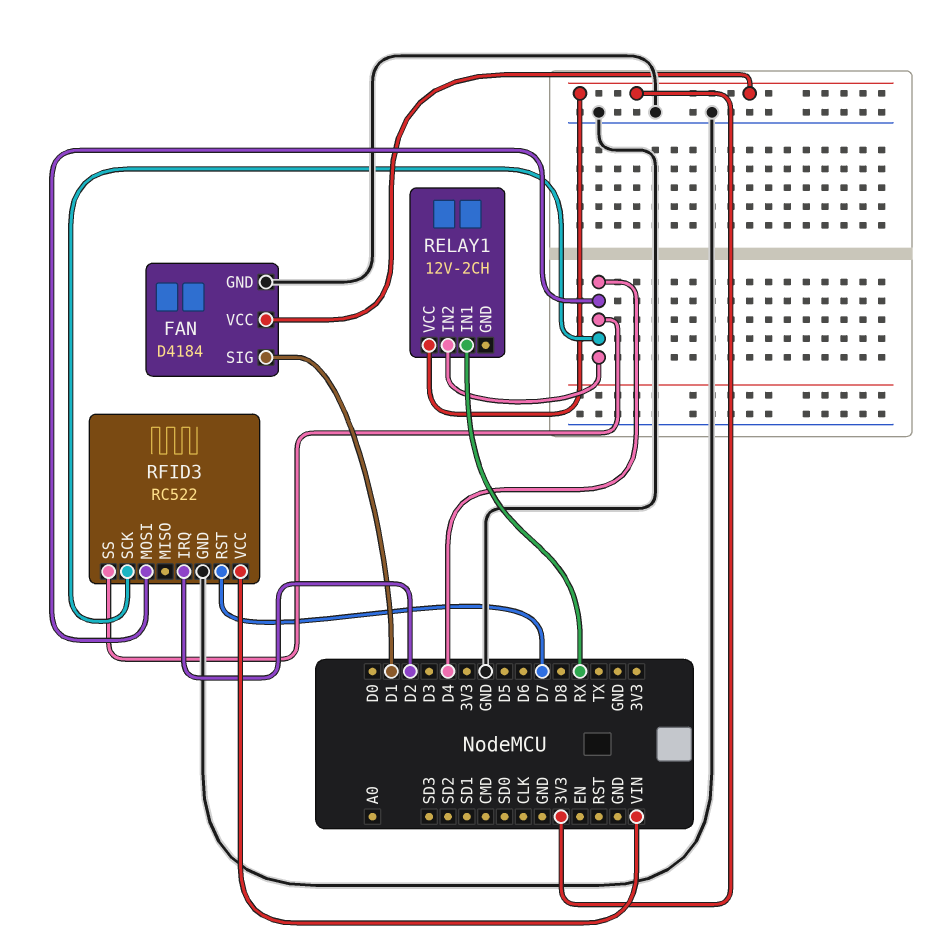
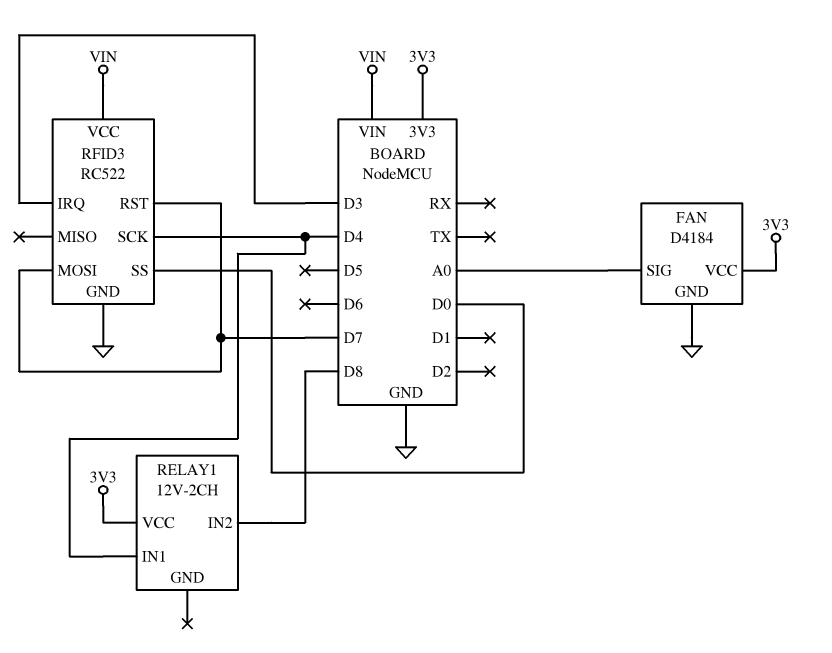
FAN pin SIG: D1 -> A0
RELAY1 pin IN1: RX -> D4
RELAY1 pin IN2: D4 -> D8
RFID3 pin IRQ: D2 -> D3
RFID3 pin MOSI: D4 -> D7
RFID3 pin SS: D4 -> D0

